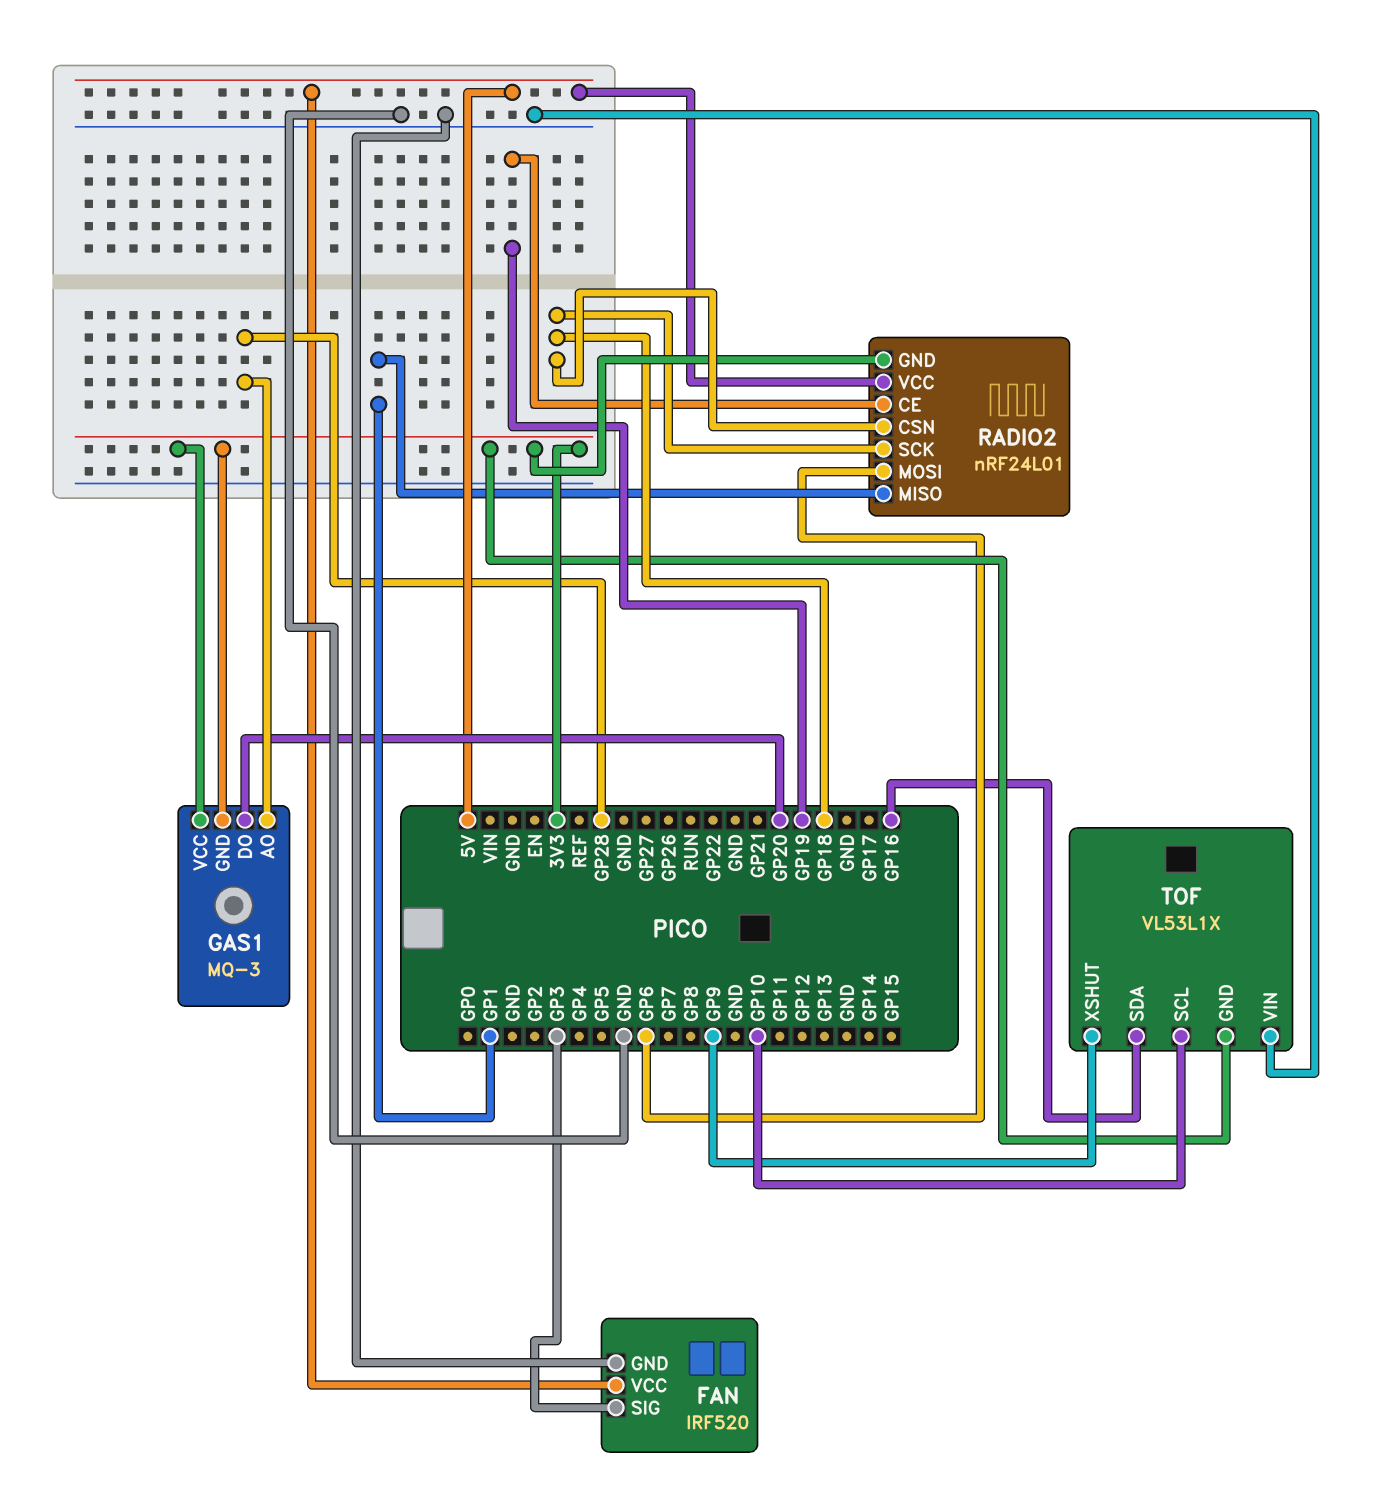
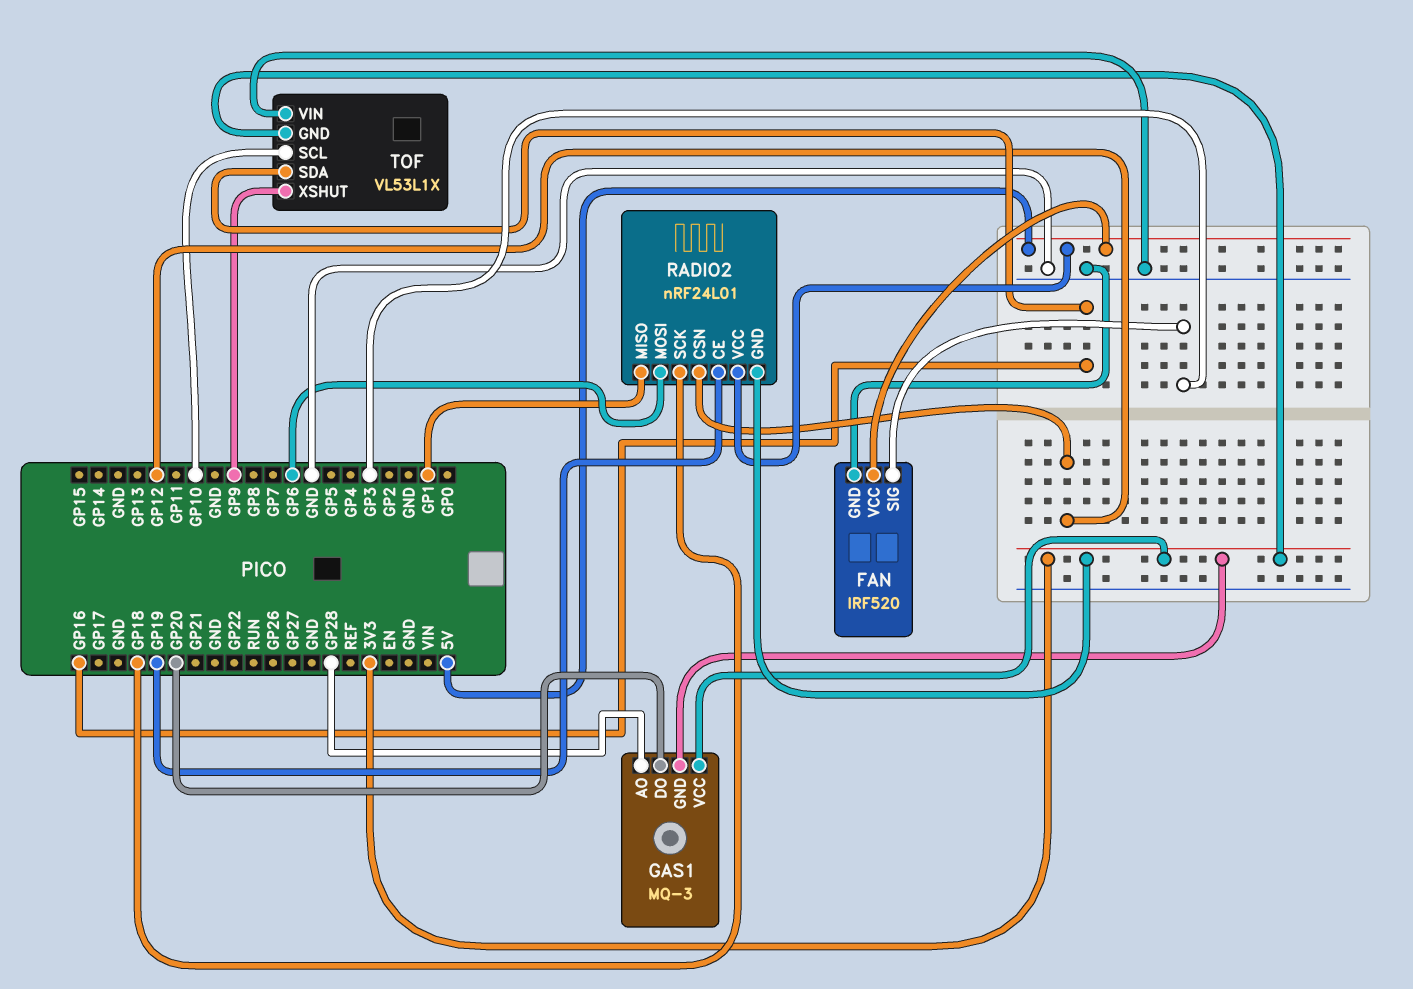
RADIO2 pin CSN: GP18 -> GP12

